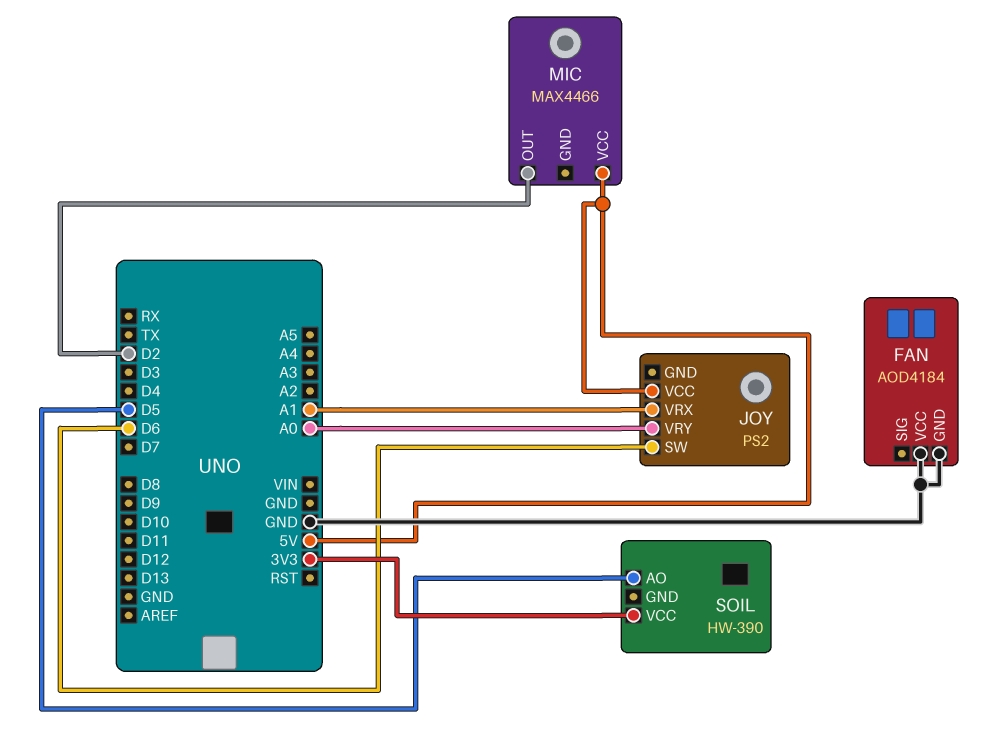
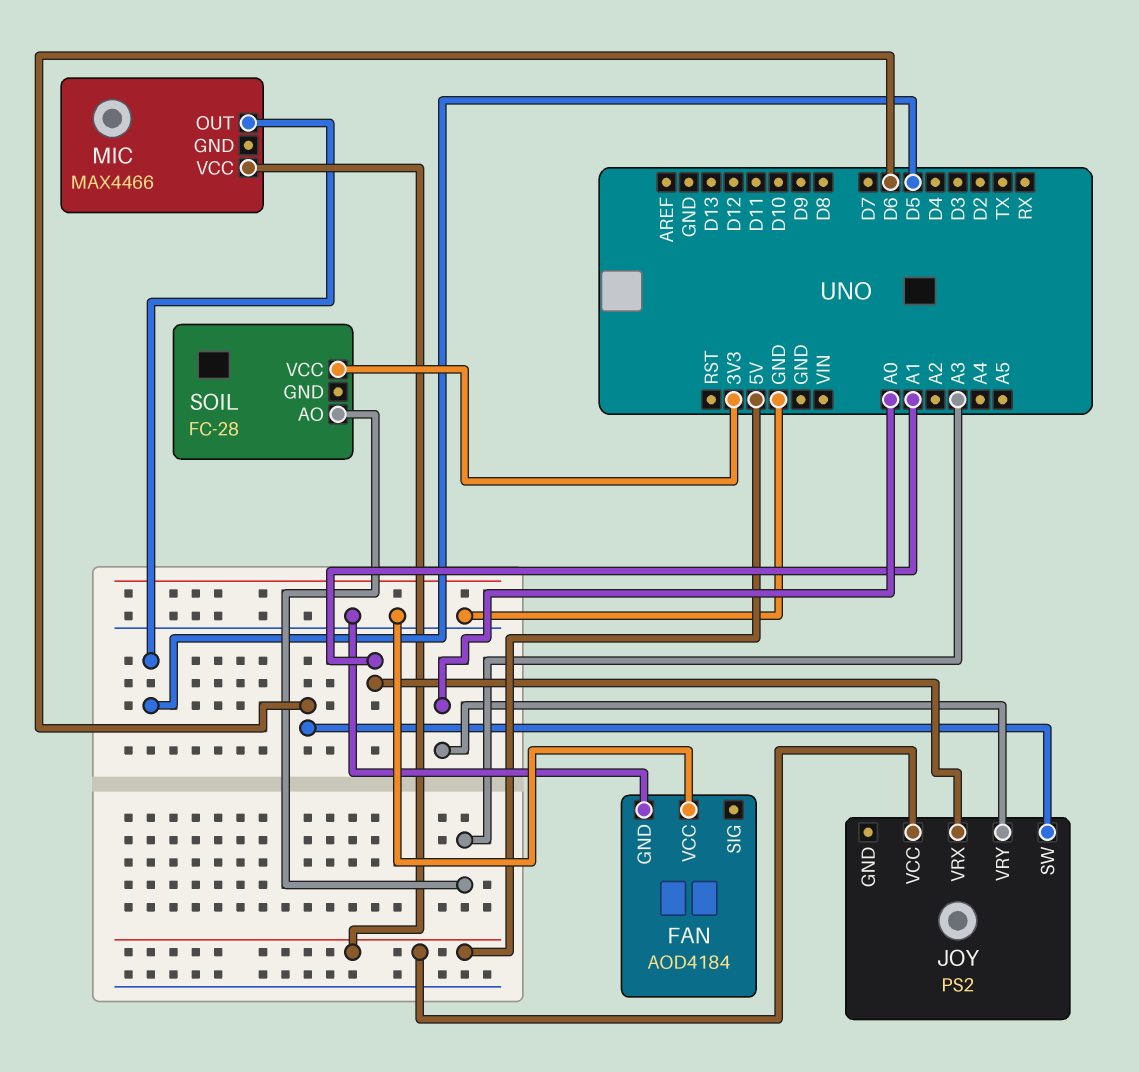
MIC pin OUT: D2 -> D5
SOIL: HW-390 -> FC-28
SOIL pin AO: D5 -> A3

